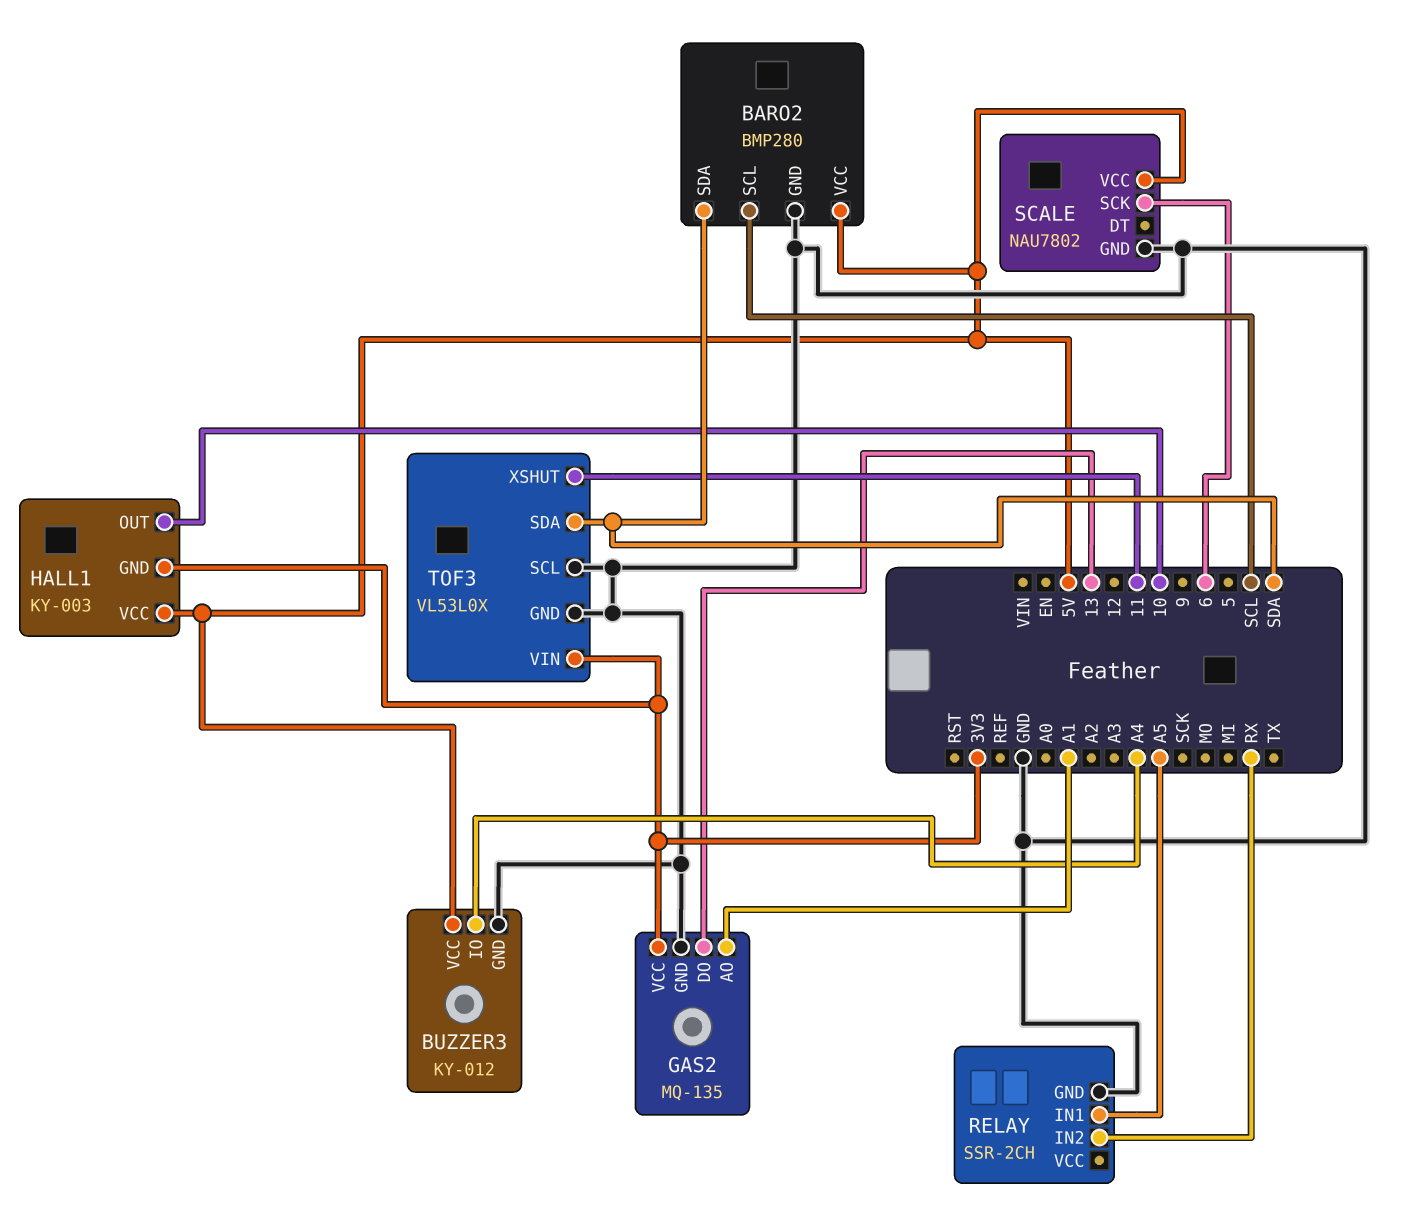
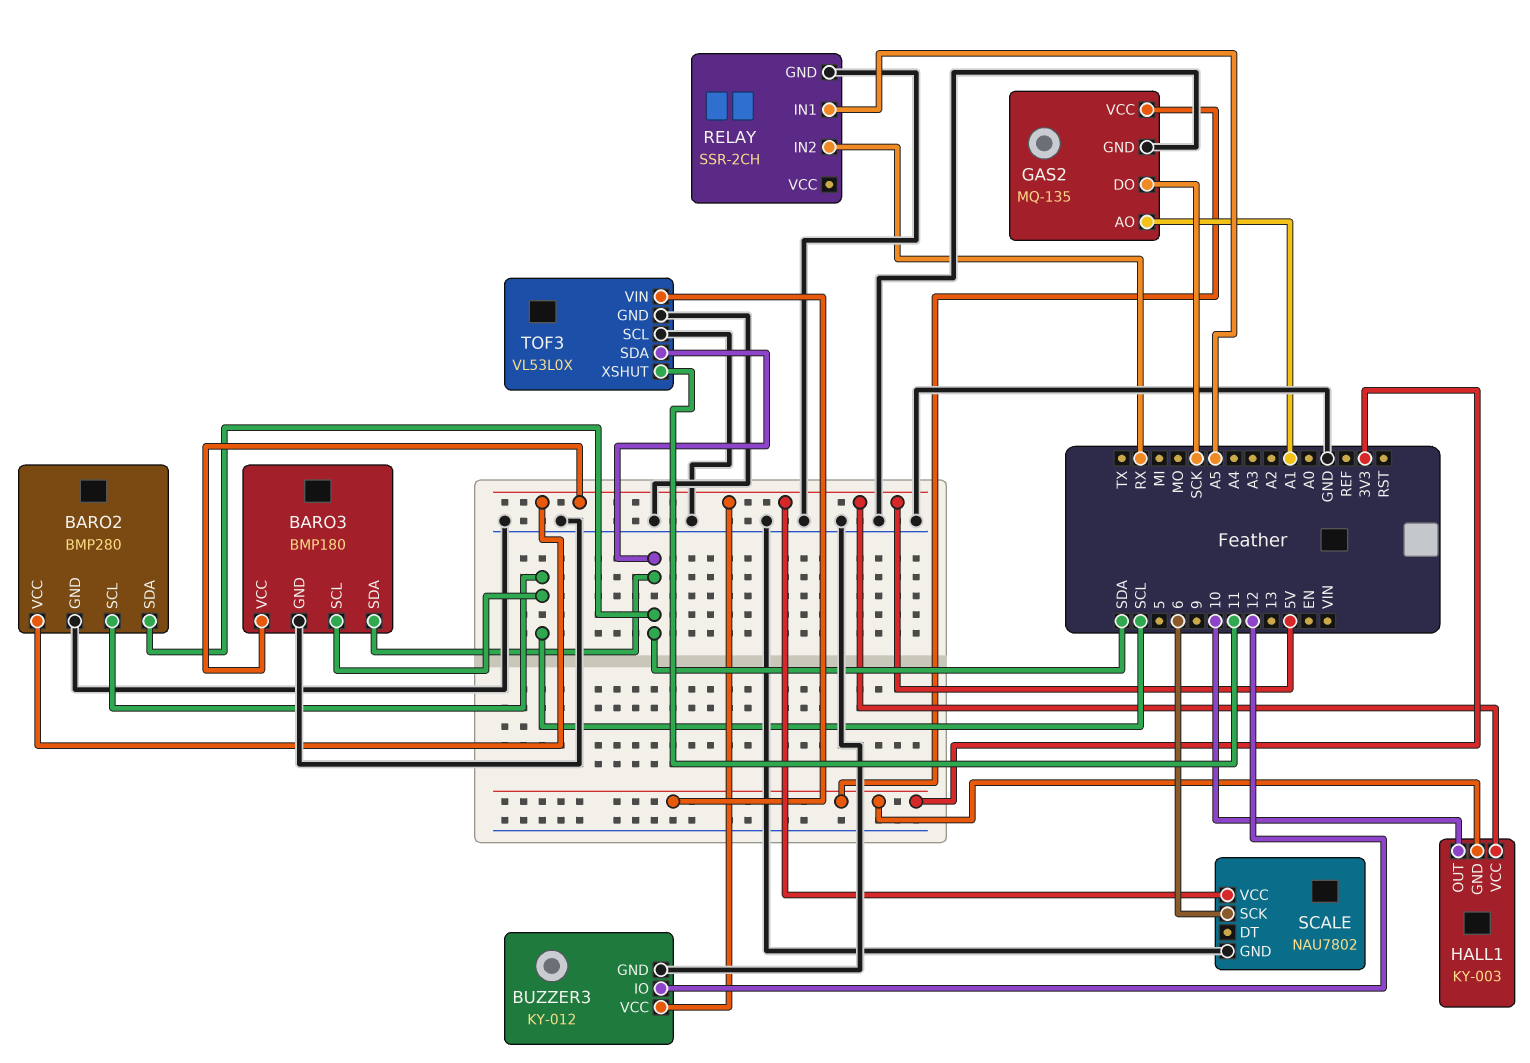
BARO3: none -> BMP180
BARO3 pin GND: none -> GND
BARO3 pin SCL: none -> SCL
BARO3 pin SDA: none -> SDA
BARO3 pin VCC: none -> 5V
BUZZER3 pin IO: A4 -> 12
GAS2 pin DO: 13 -> SCK

